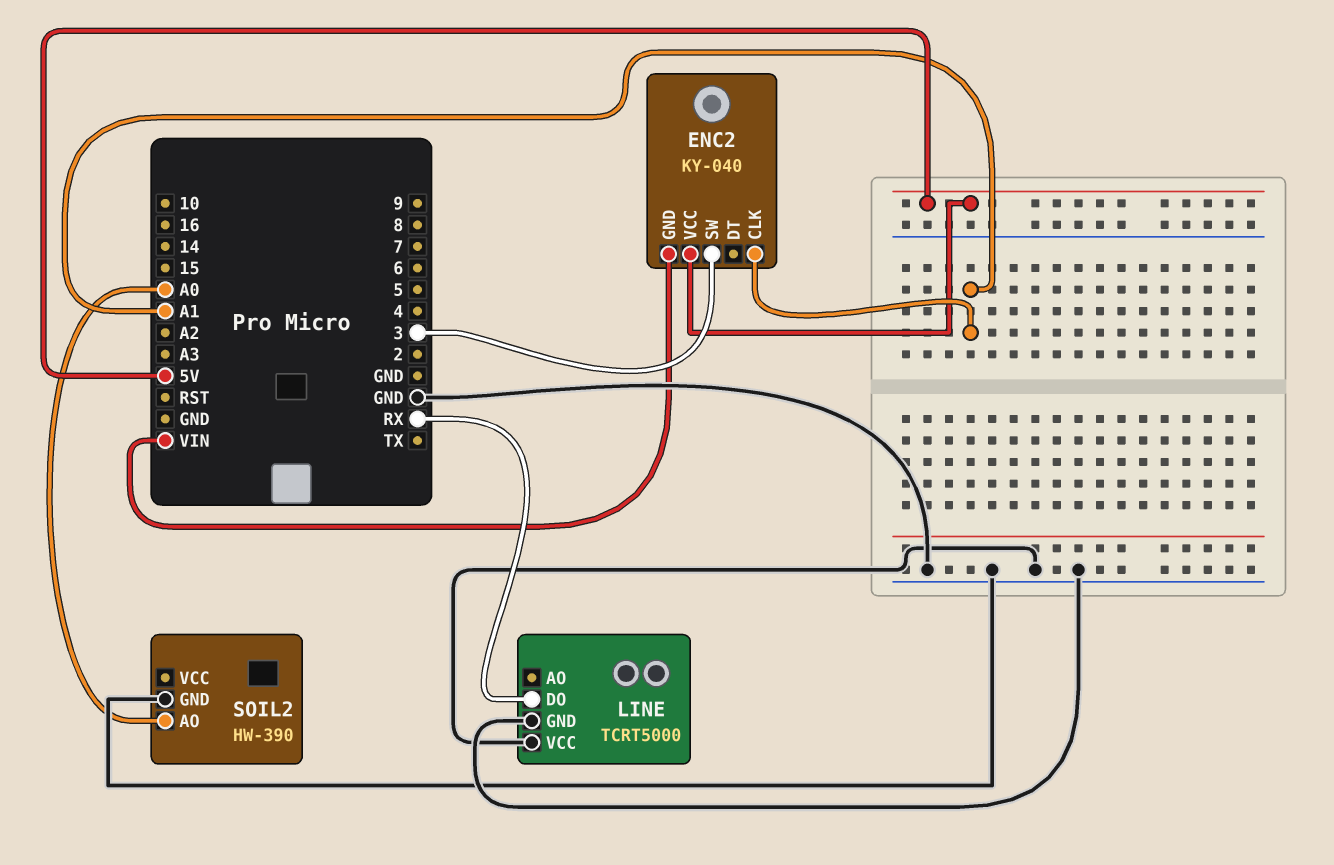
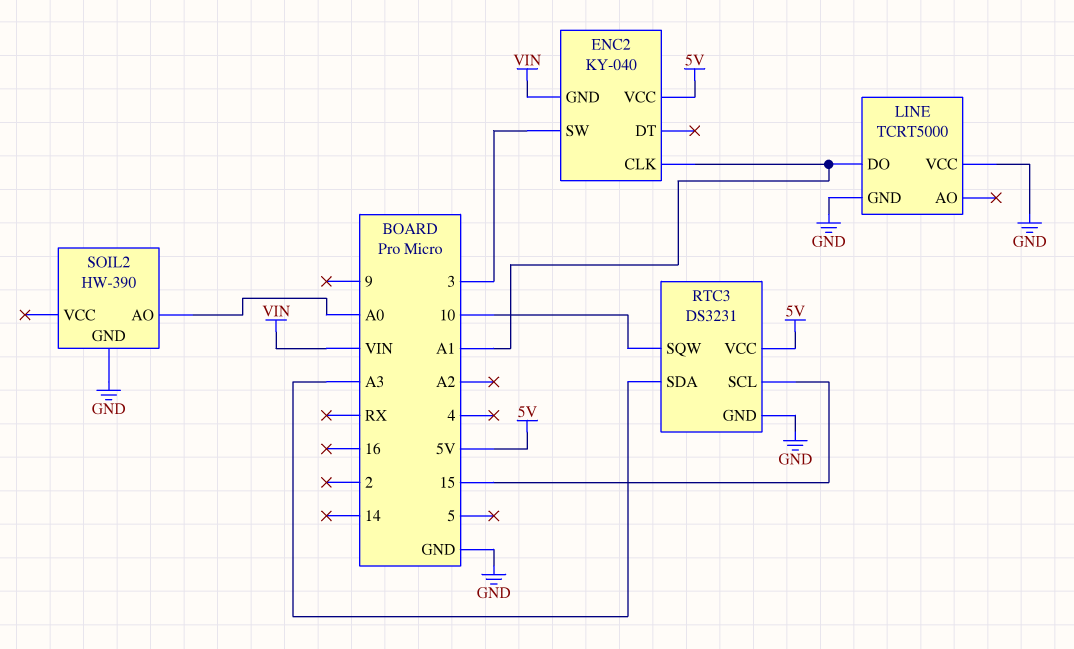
LINE pin DO: RX -> A1
RTC3: none -> DS3231
RTC3 pin GND: none -> GND
RTC3 pin SCL: none -> 15
RTC3 pin SDA: none -> A3
RTC3 pin SQW: none -> 10
RTC3 pin VCC: none -> 5V

